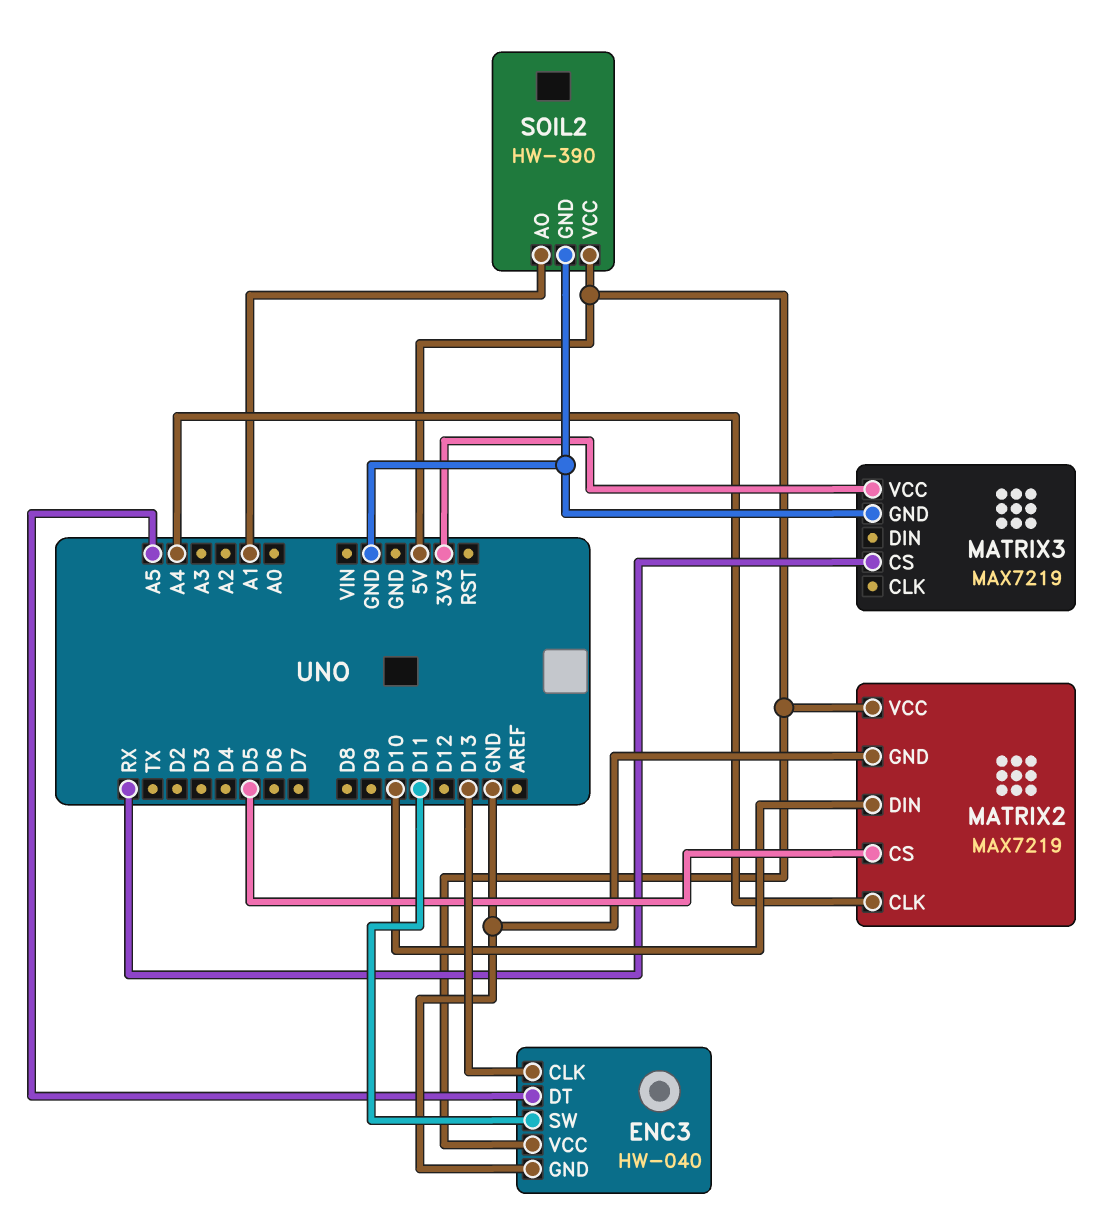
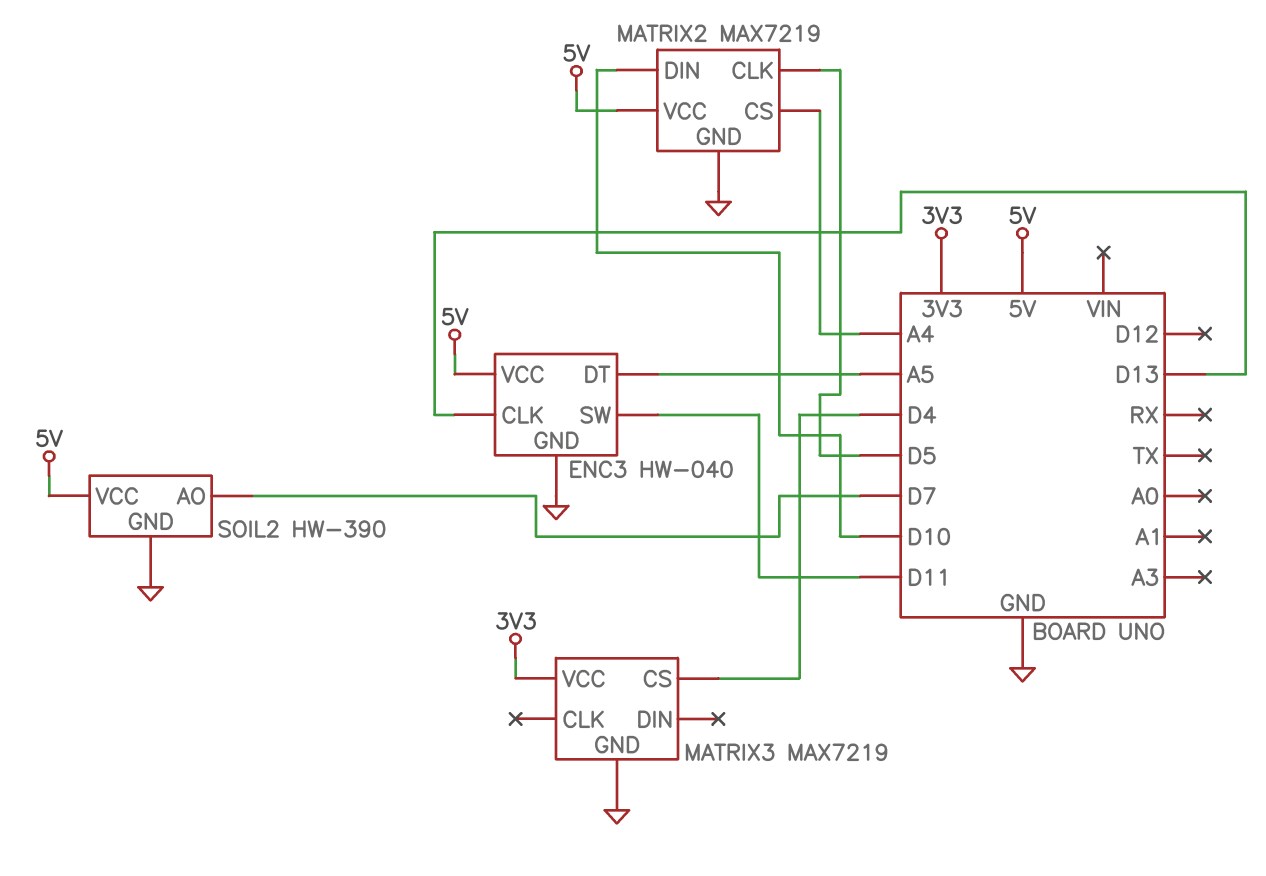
MATRIX2 pin CLK: A4 -> D5
MATRIX2 pin CS: D5 -> A4
MATRIX3 pin CS: RX -> D4
SOIL2 pin AO: A1 -> D7

